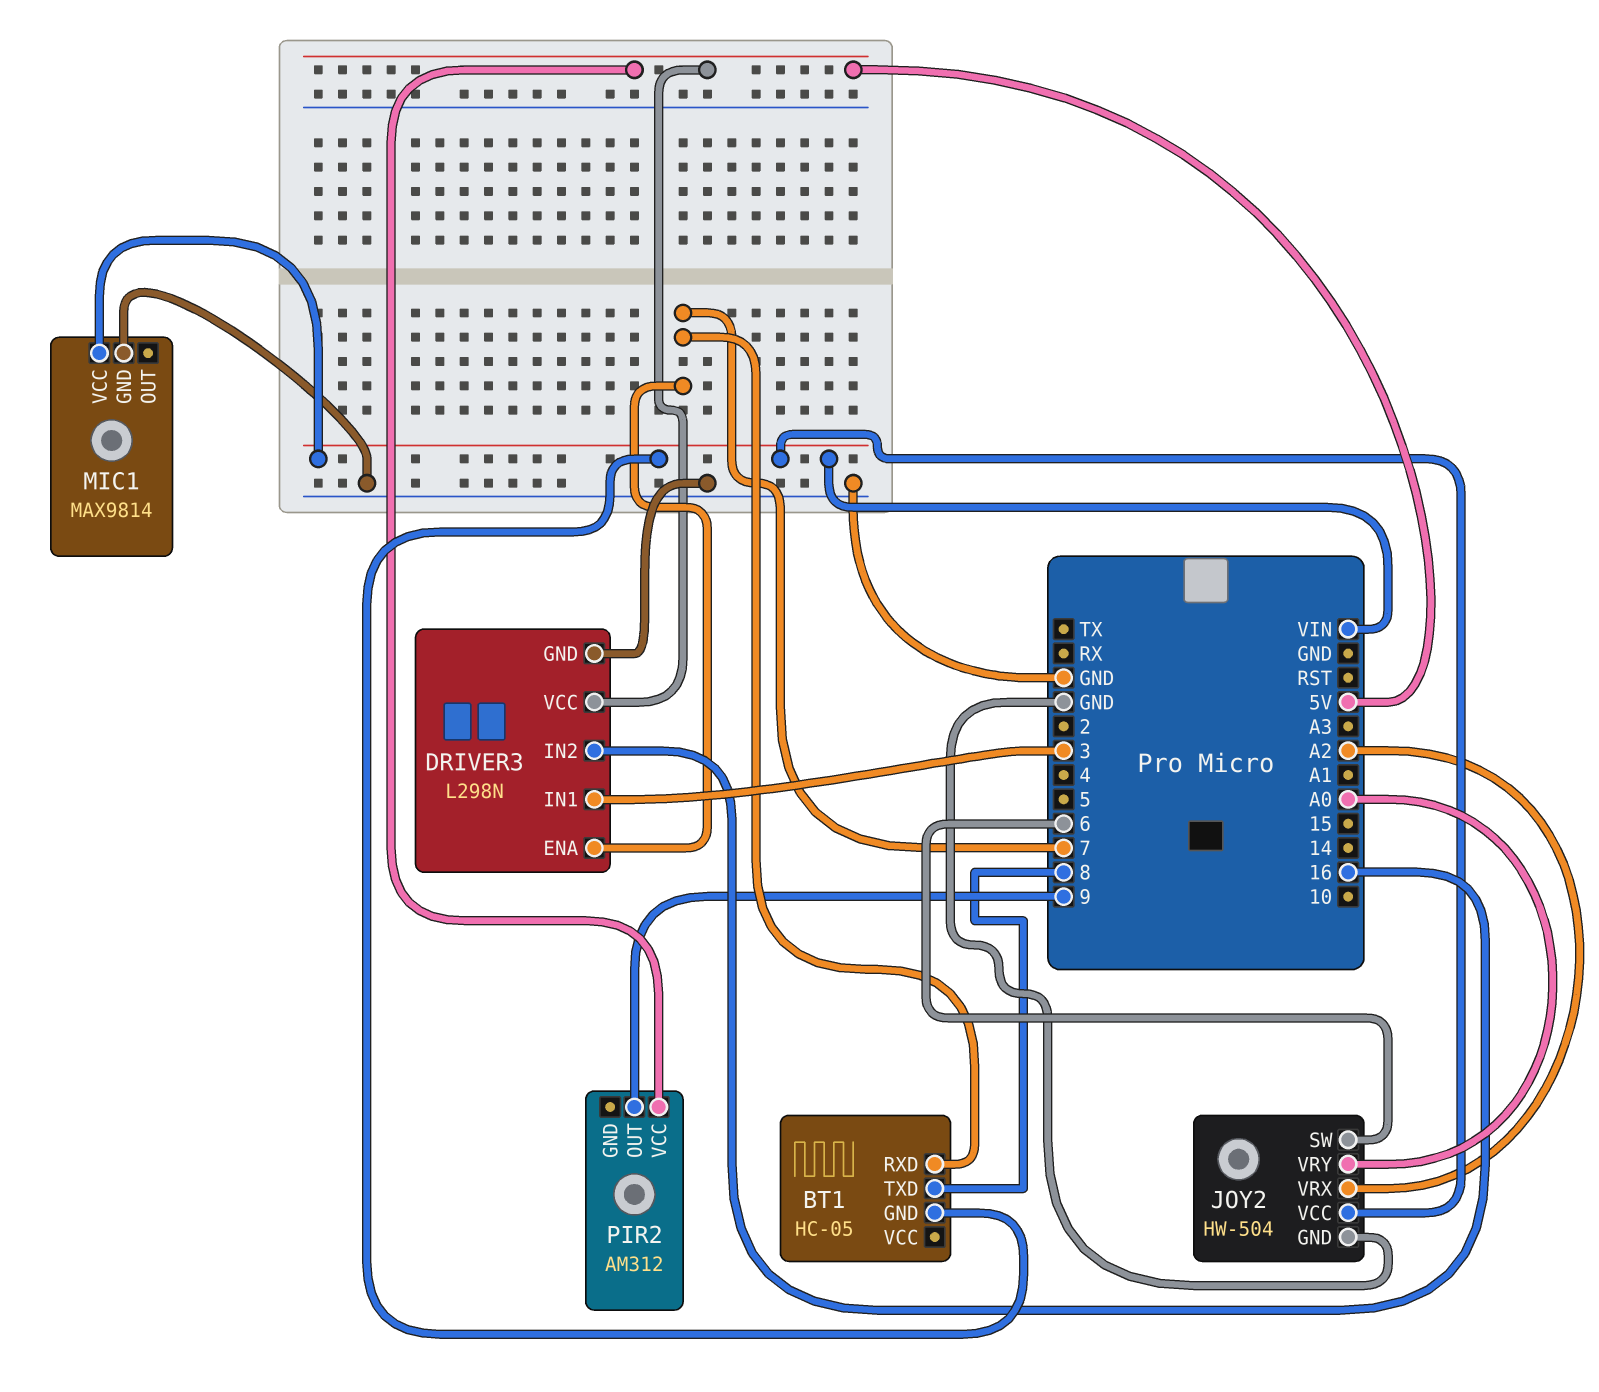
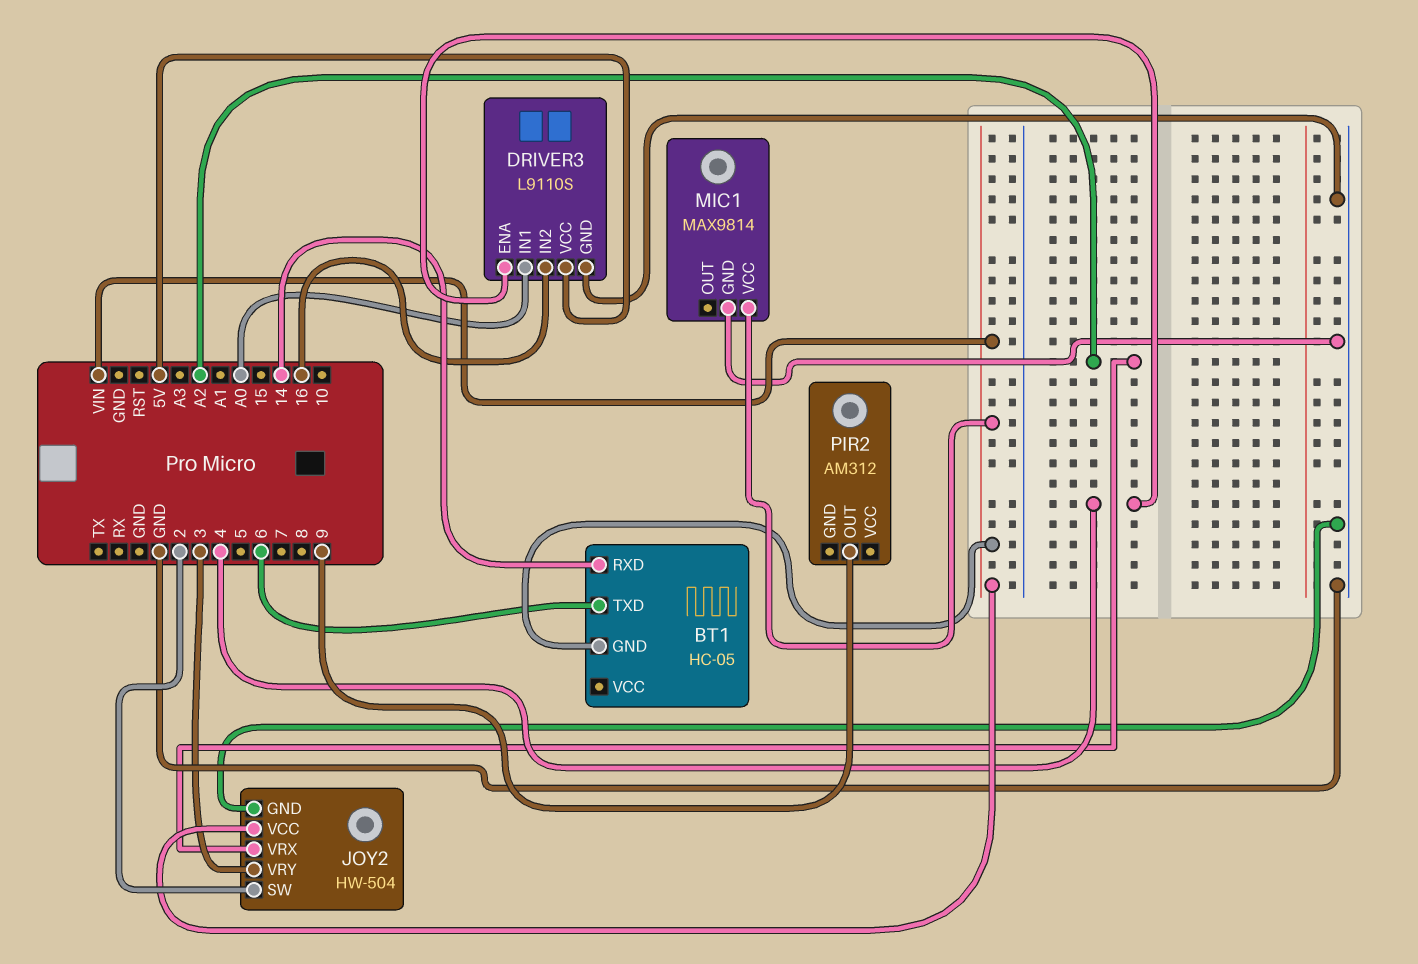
BT1 pin RXD: 7 -> 14
BT1 pin TXD: 8 -> 6
DRIVER3: L298N -> L9110S
DRIVER3 pin ENA: 7 -> 4
DRIVER3 pin IN1: 3 -> A0
JOY2 pin SW: 6 -> 2
JOY2 pin VRY: A0 -> 3
PIR2 pin VCC: 5V -> none

